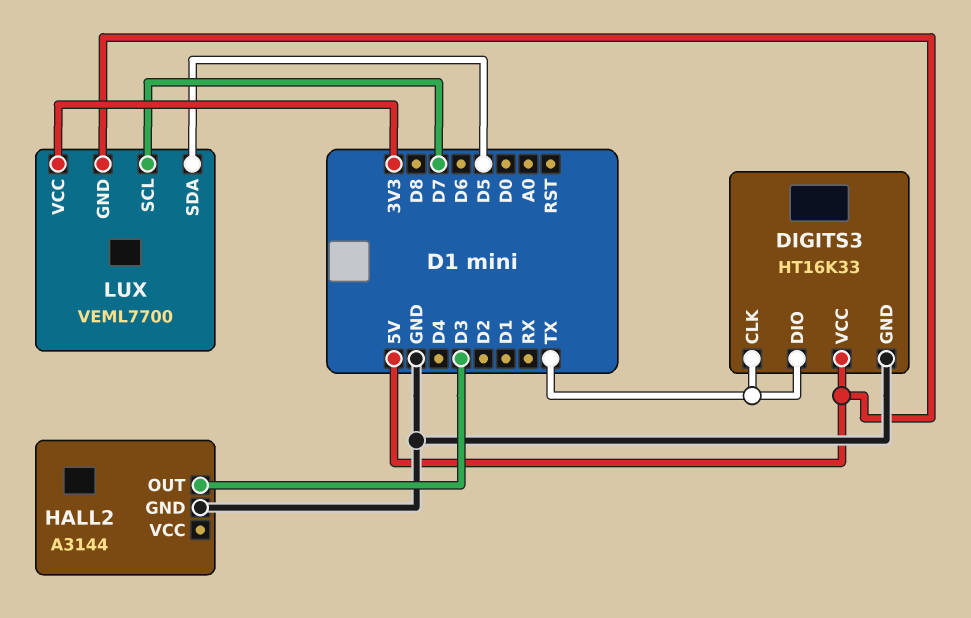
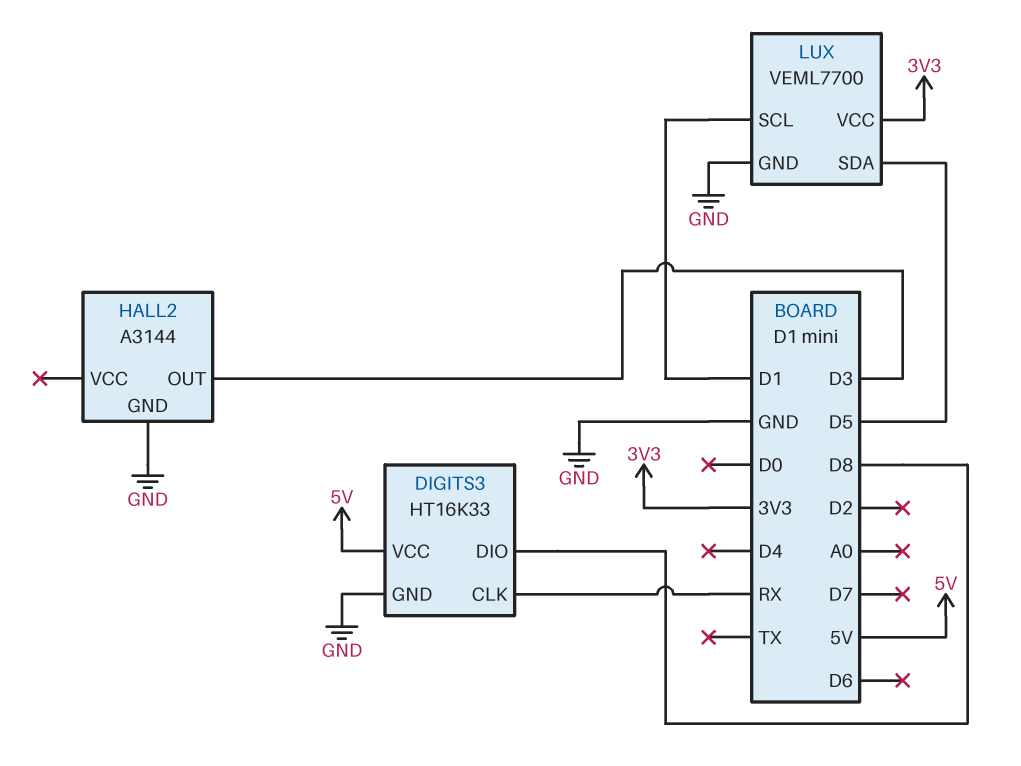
DIGITS3 pin CLK: TX -> RX
DIGITS3 pin DIO: TX -> D8
LUX pin GND: 5V -> GND
LUX pin SCL: D7 -> D1

